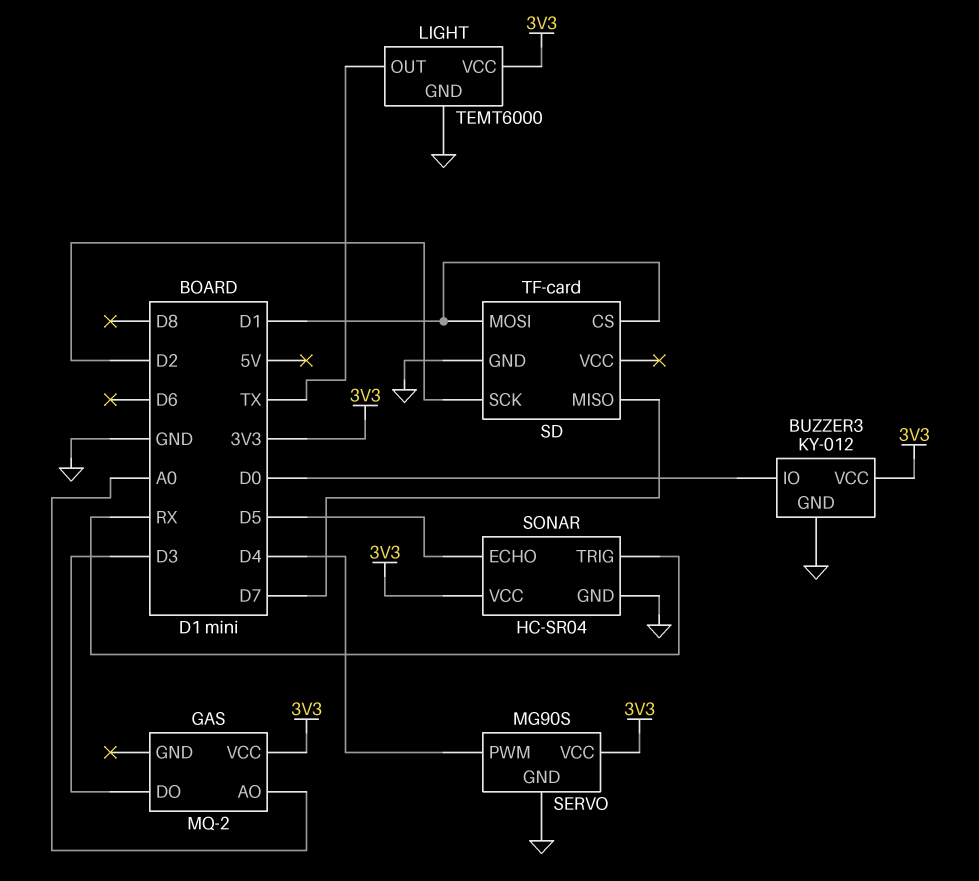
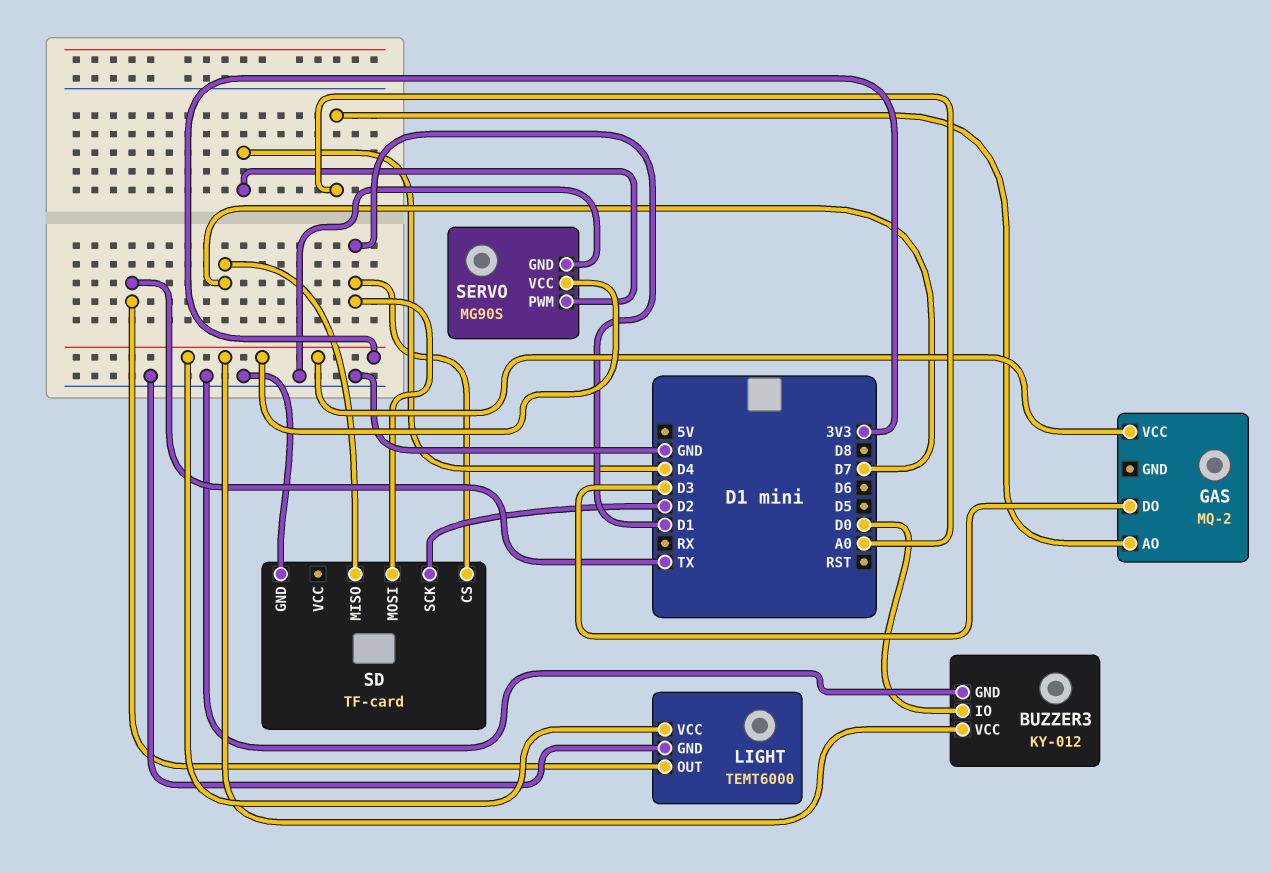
SONAR: HC-SR04 -> none
SONAR pin ECHO: D5 -> none
SONAR pin GND: GND -> none
SONAR pin TRIG: RX -> none
SONAR pin VCC: 3V3 -> none

